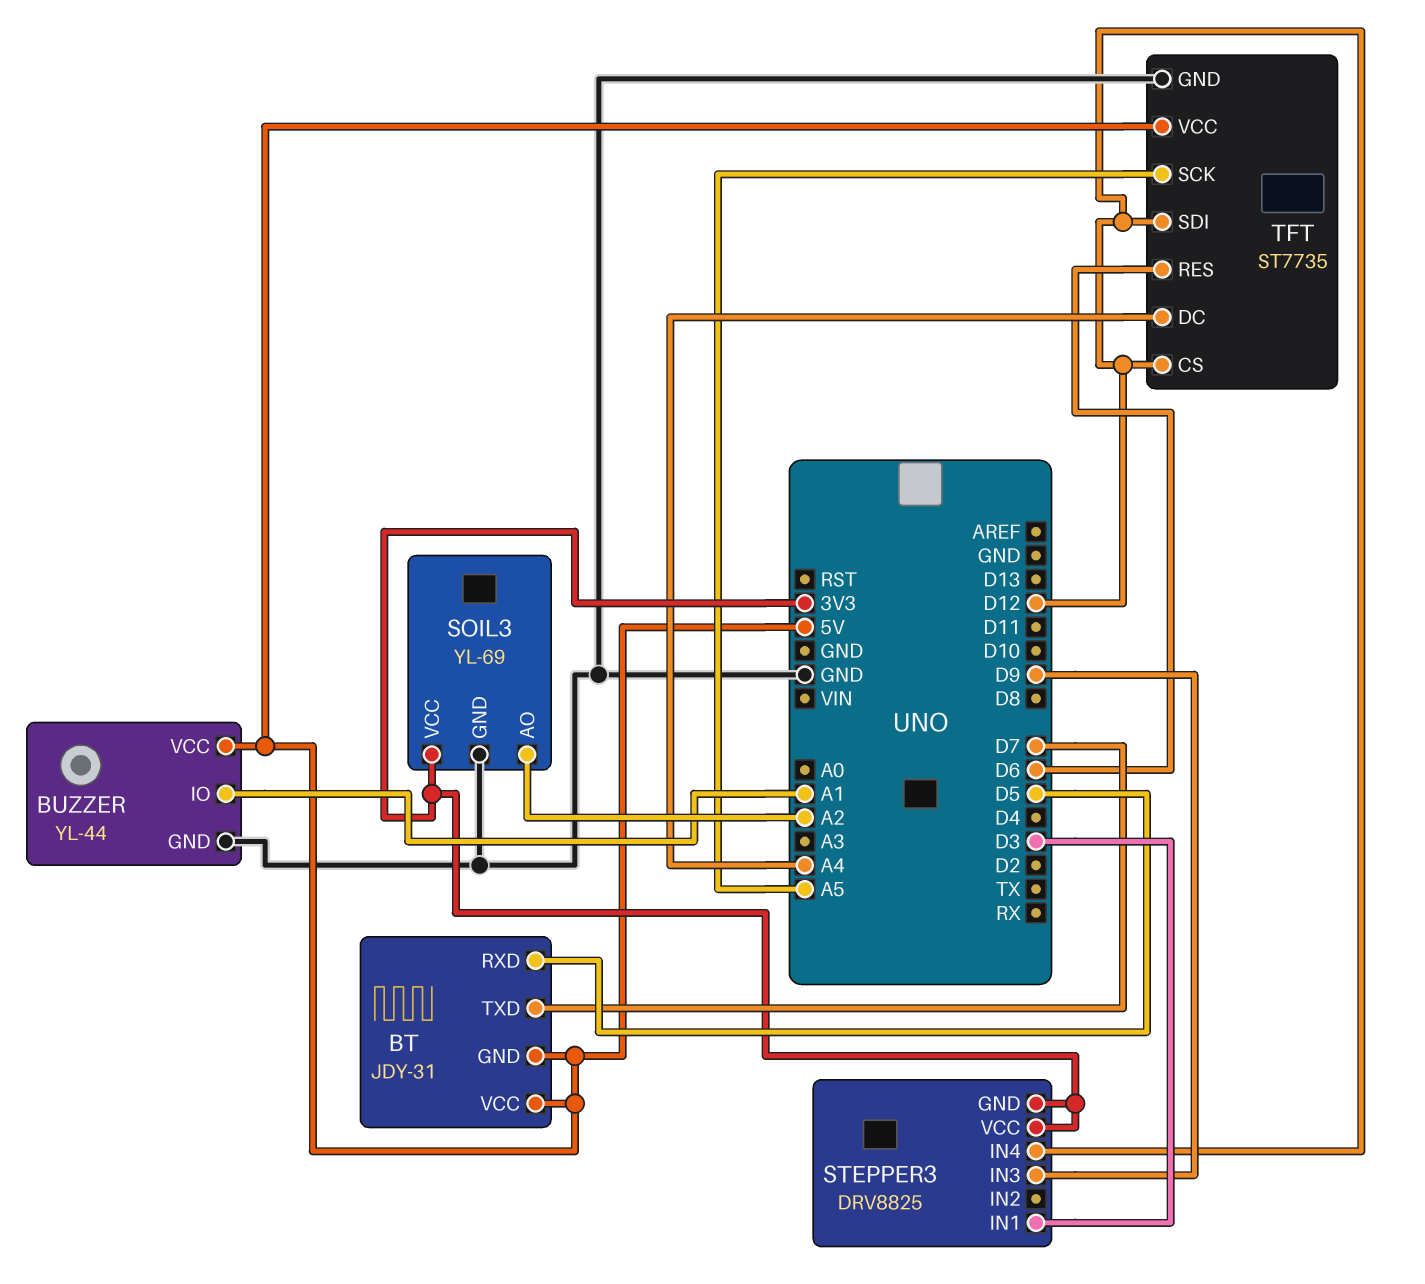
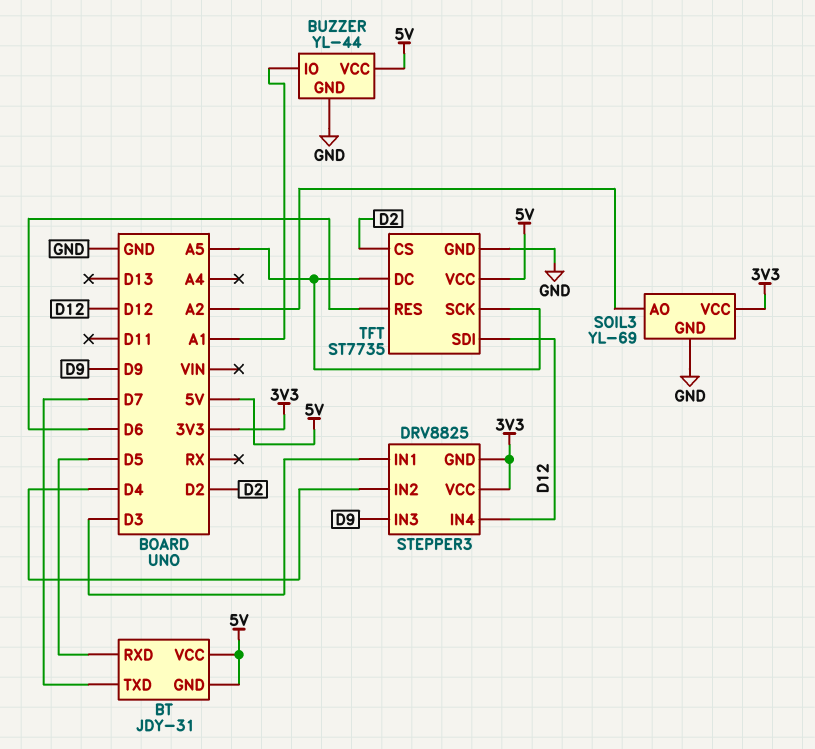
STEPPER3 pin IN2: none -> D4
TFT pin CS: D12 -> D2
TFT pin DC: A4 -> A5

